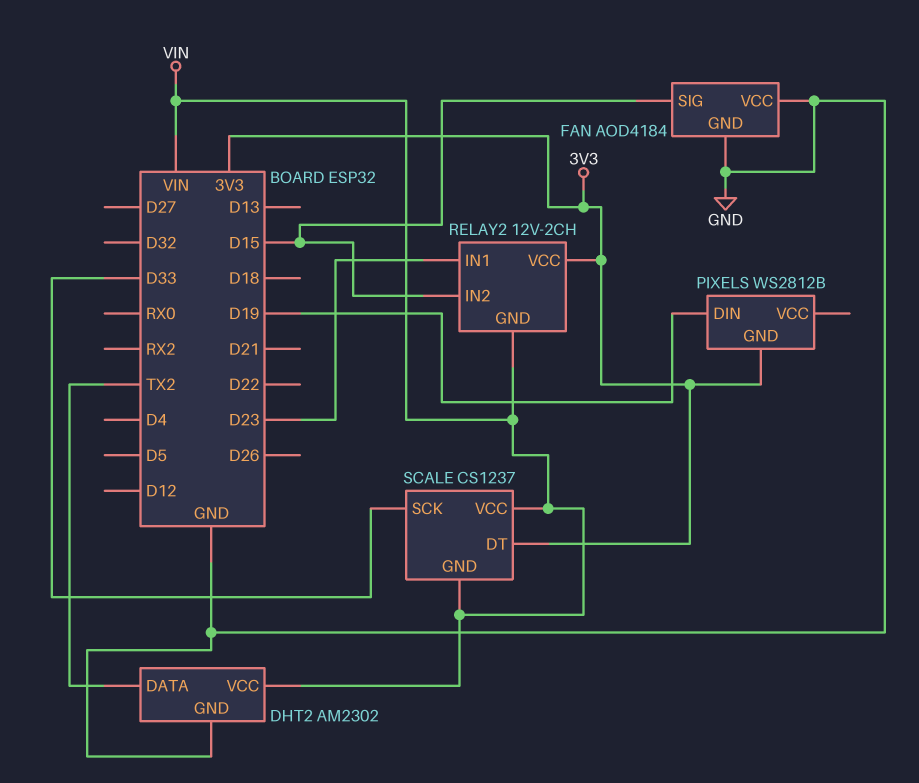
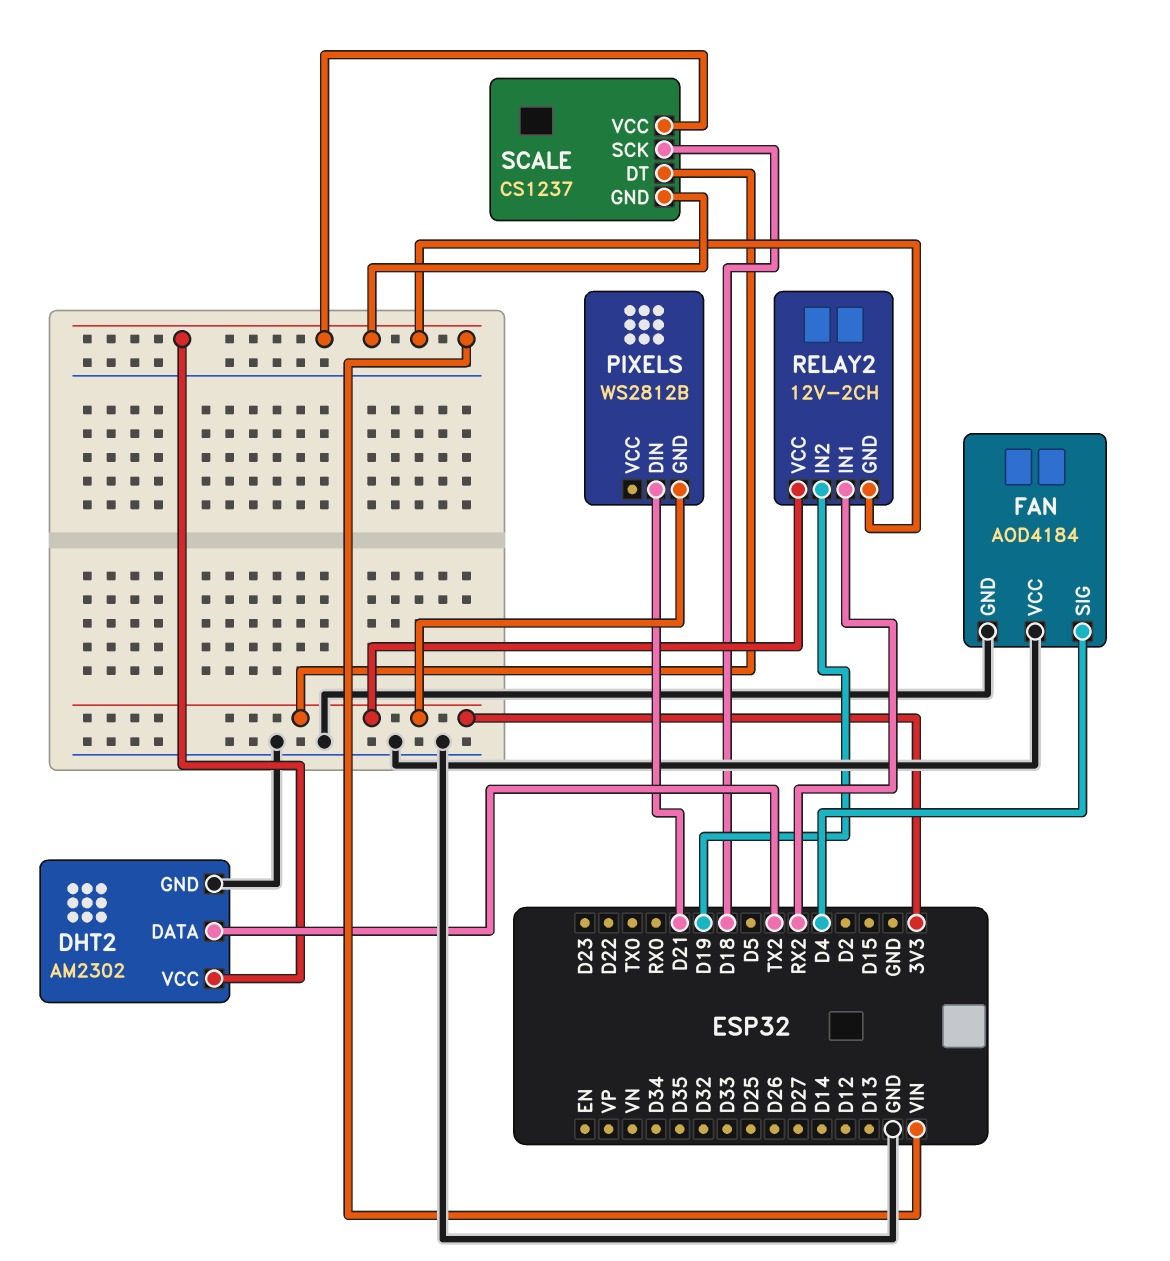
FAN pin SIG: D15 -> D4
PIXELS pin DIN: D19 -> D21
RELAY2 pin IN1: D23 -> RX2
RELAY2 pin IN2: D15 -> D19
SCALE pin SCK: D33 -> D18

